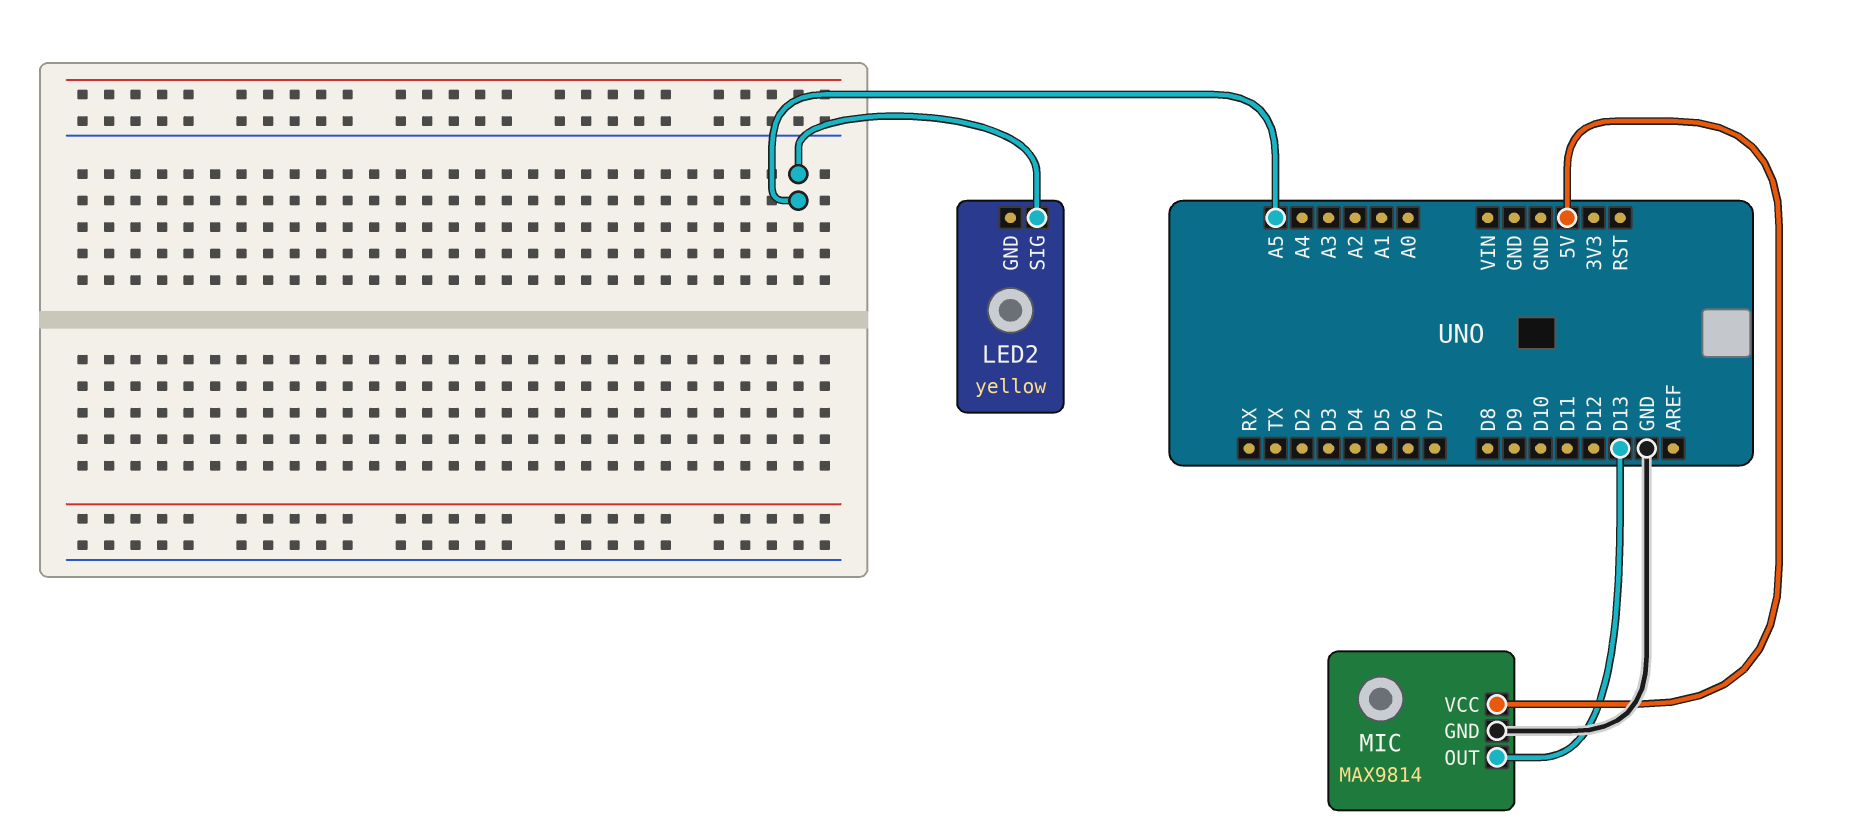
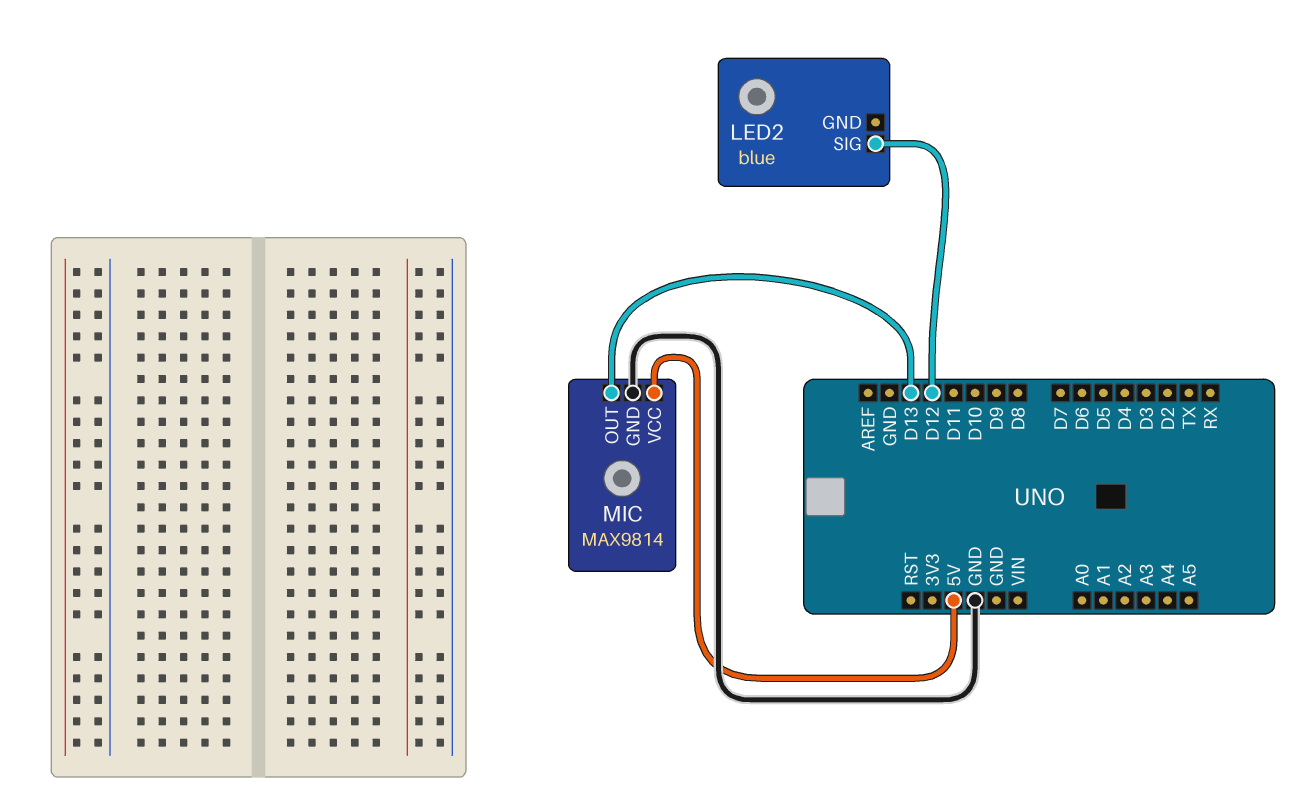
LED2: yellow -> blue
LED2 pin SIG: A5 -> D12

